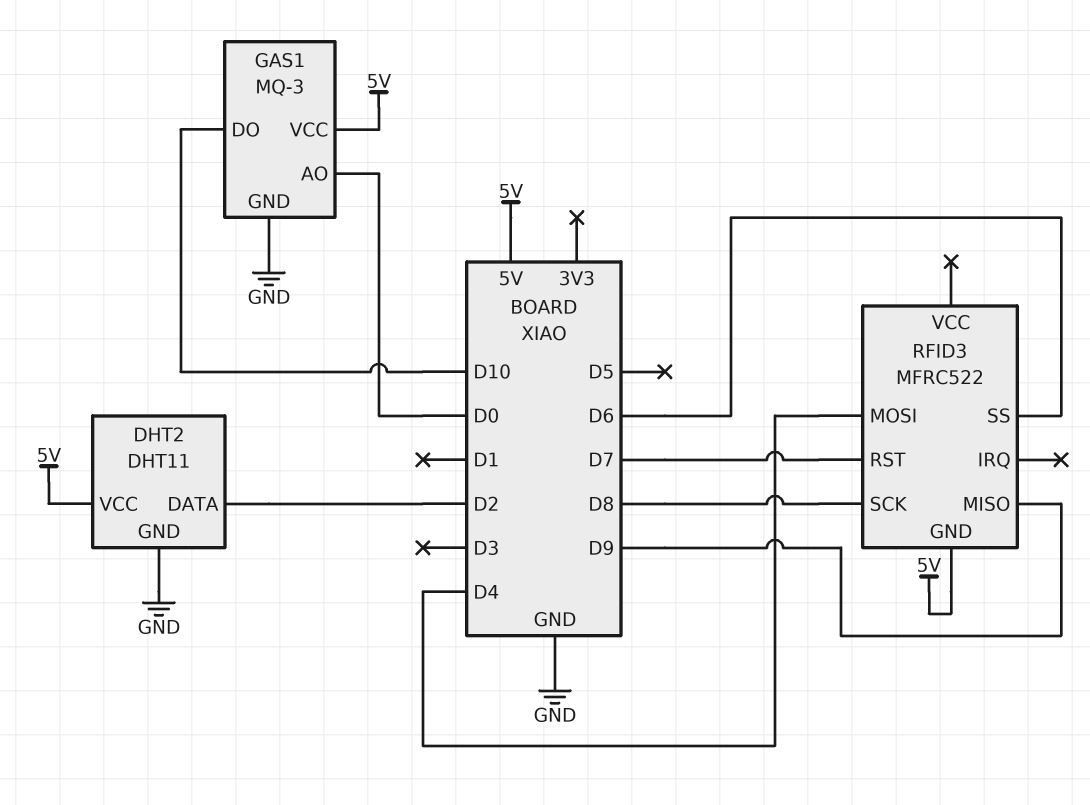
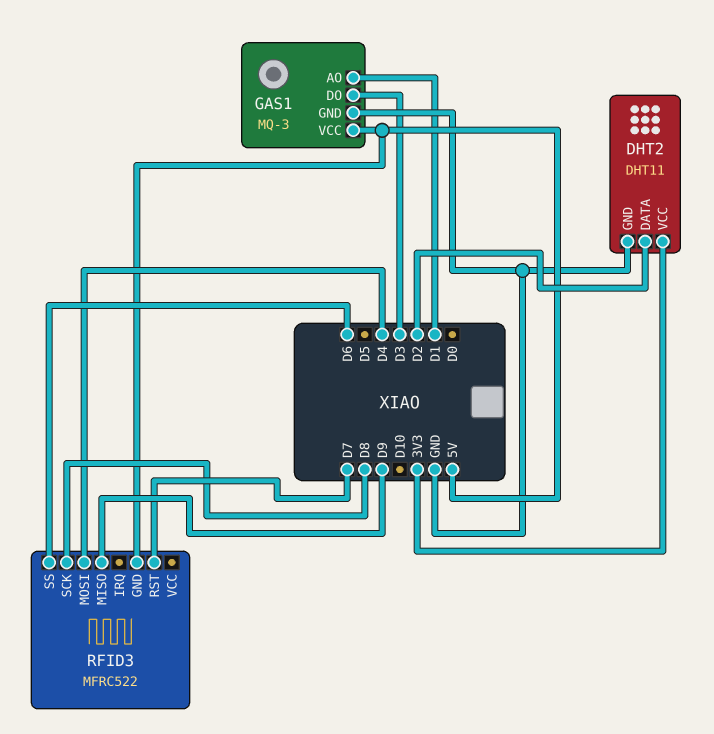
DHT2 pin VCC: 5V -> 3V3
GAS1 pin AO: D0 -> D1
GAS1 pin DO: D10 -> D3

